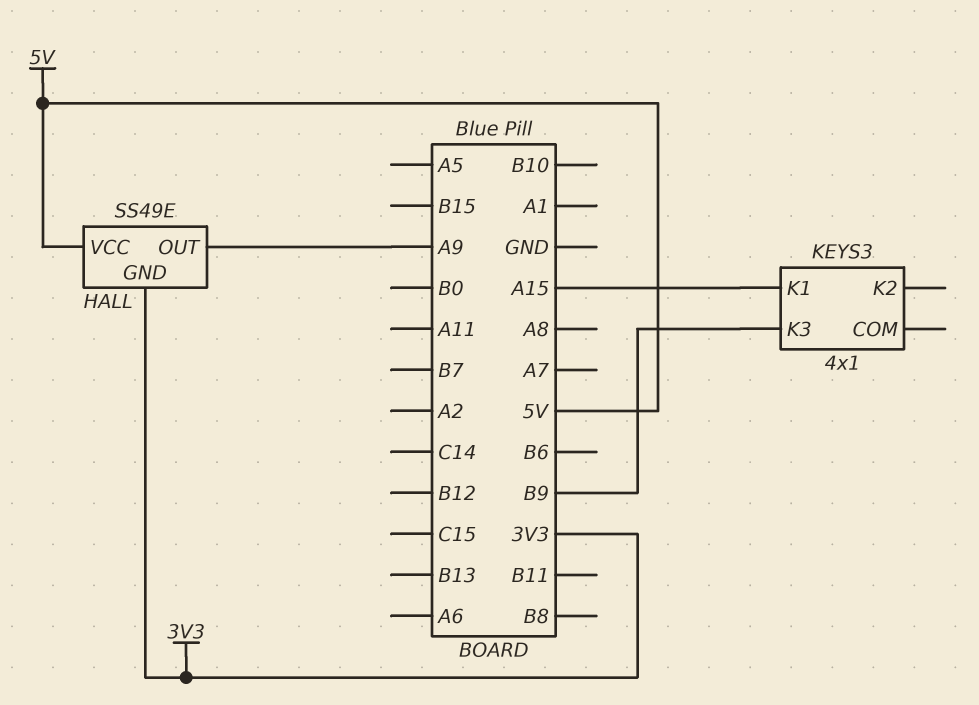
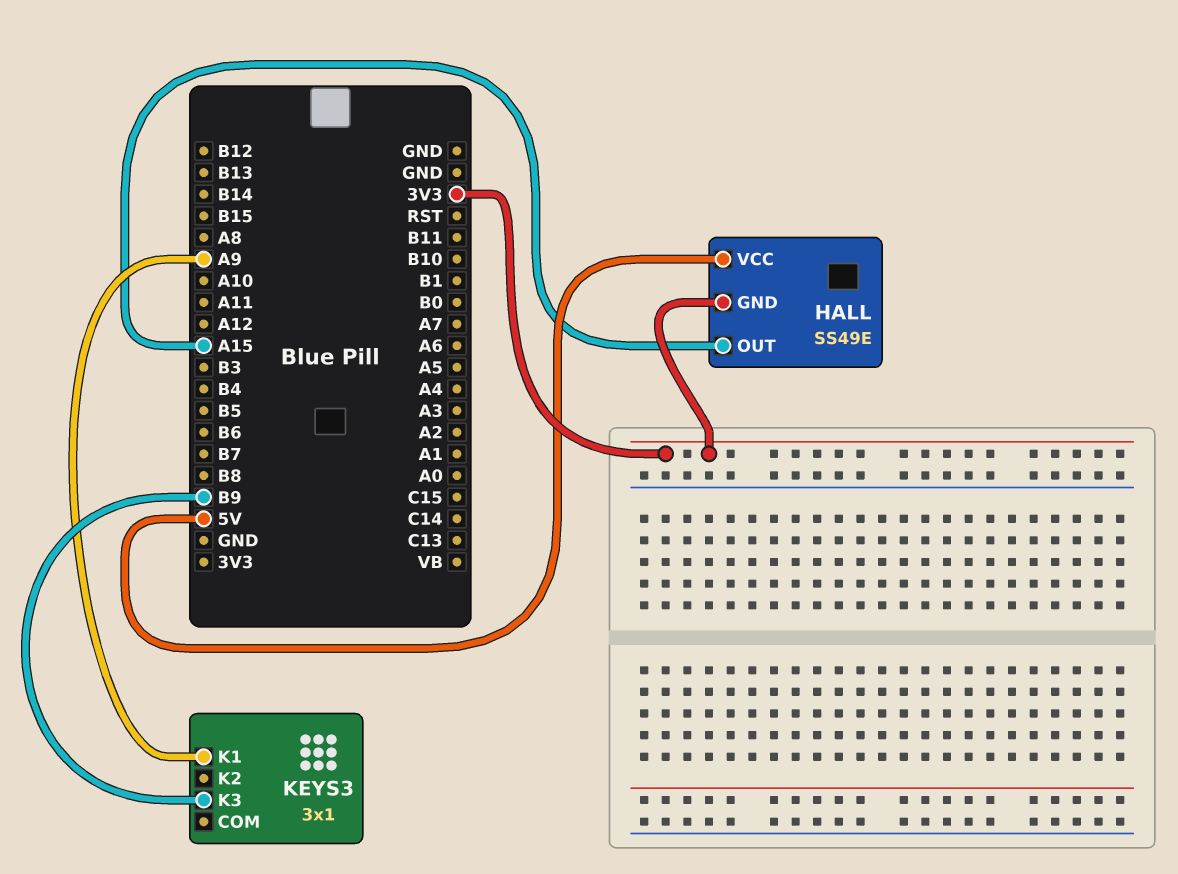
HALL pin OUT: A9 -> A15
KEYS3: 4x1 -> 3x1
KEYS3 pin K1: A15 -> A9

